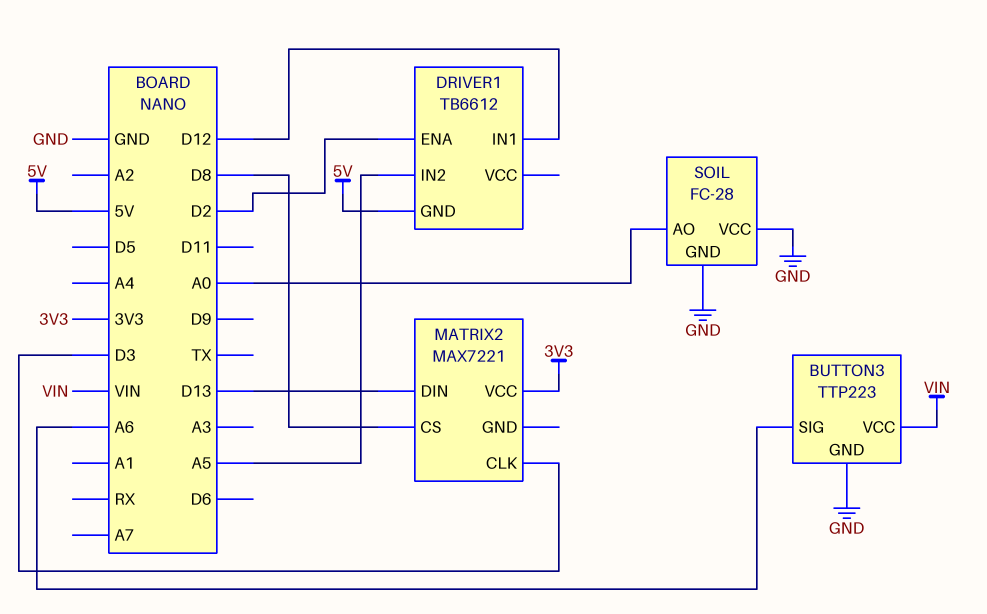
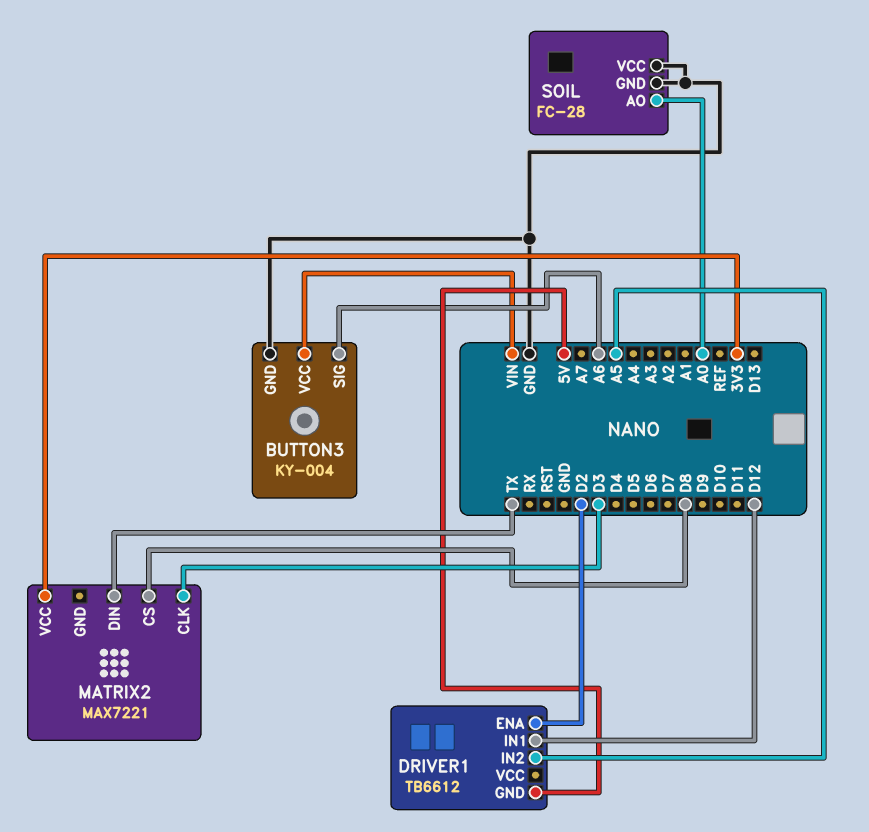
BUTTON3: TTP223 -> KY-004
MATRIX2 pin DIN: D13 -> TX

